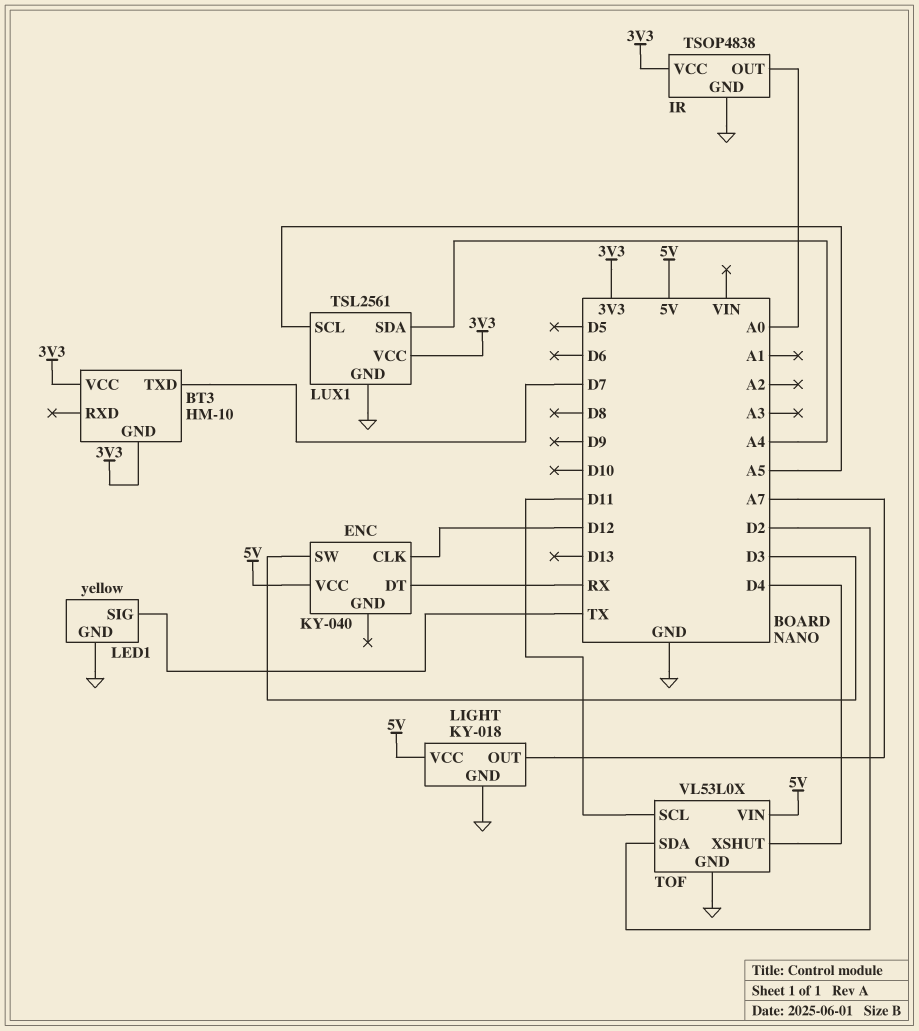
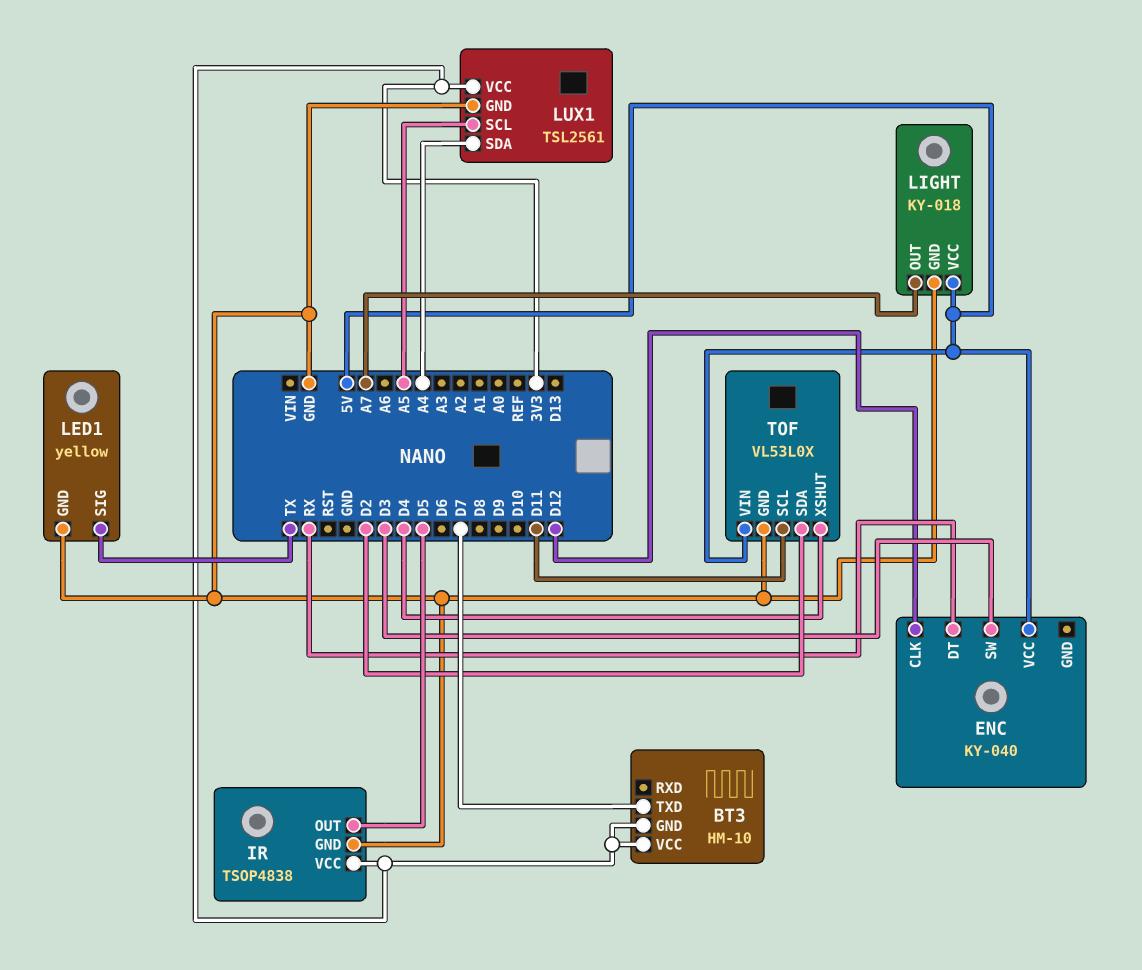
IR pin OUT: A0 -> D5

